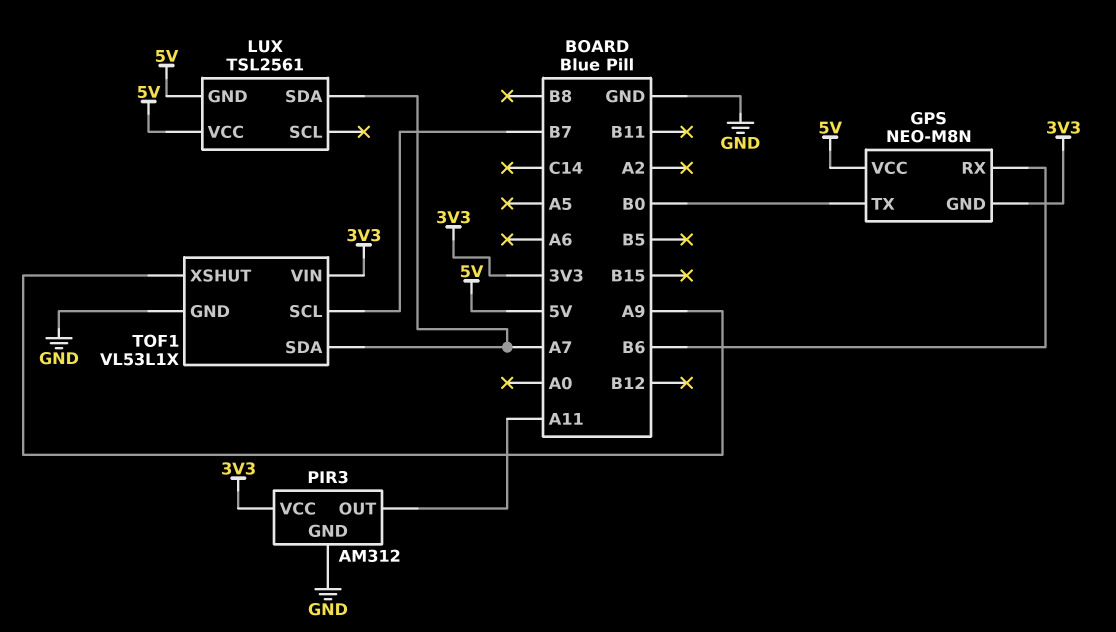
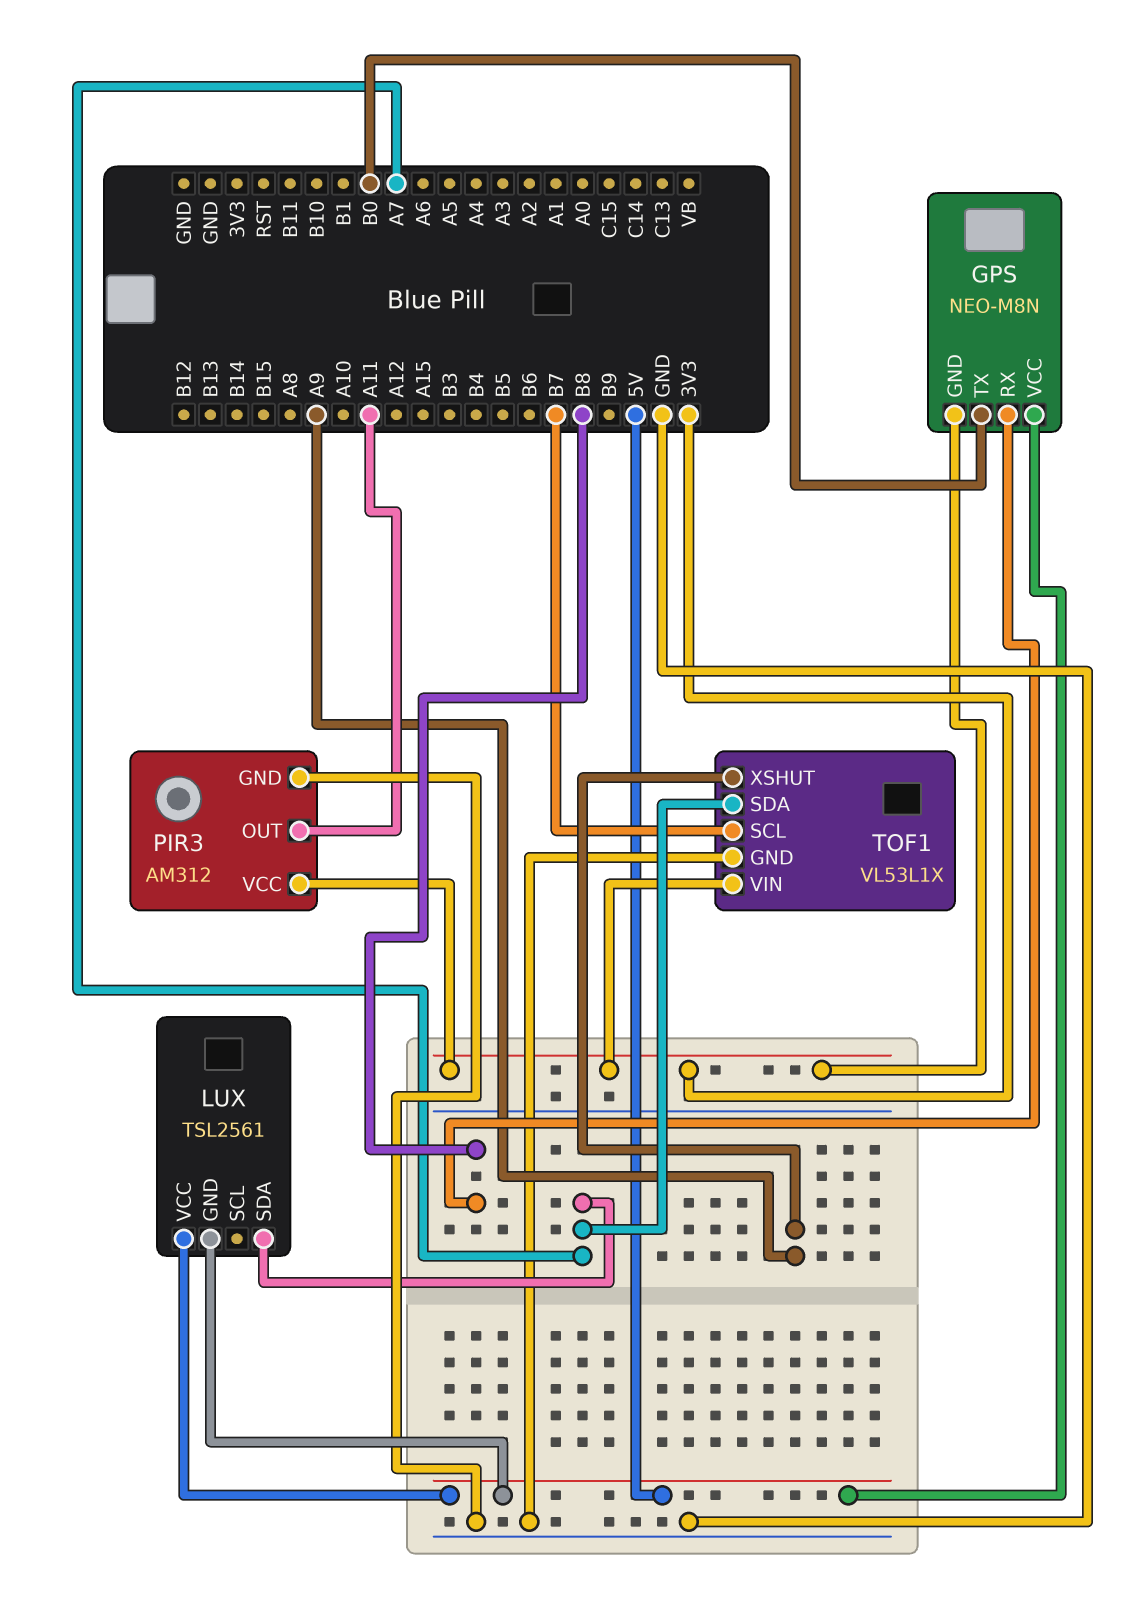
GPS pin RX: B6 -> B8

